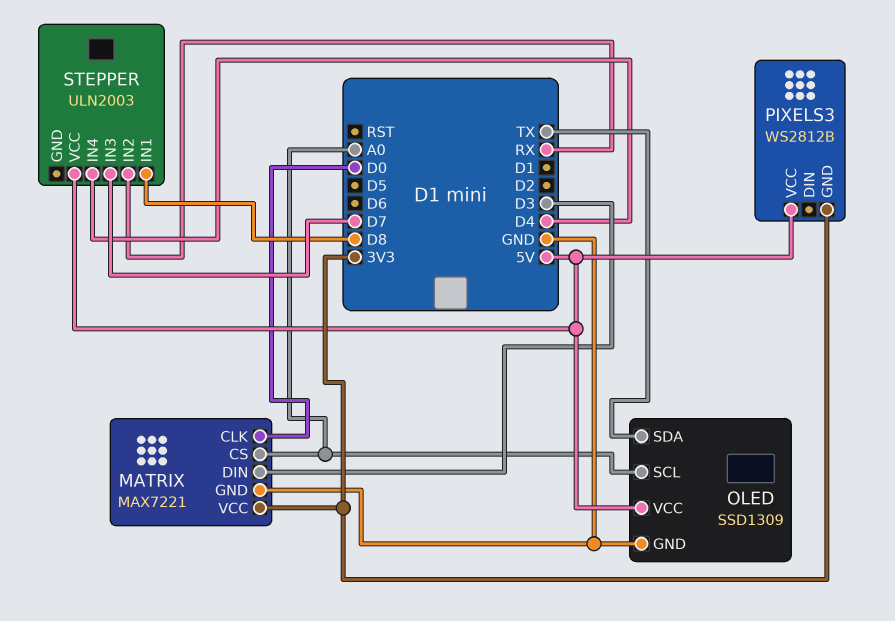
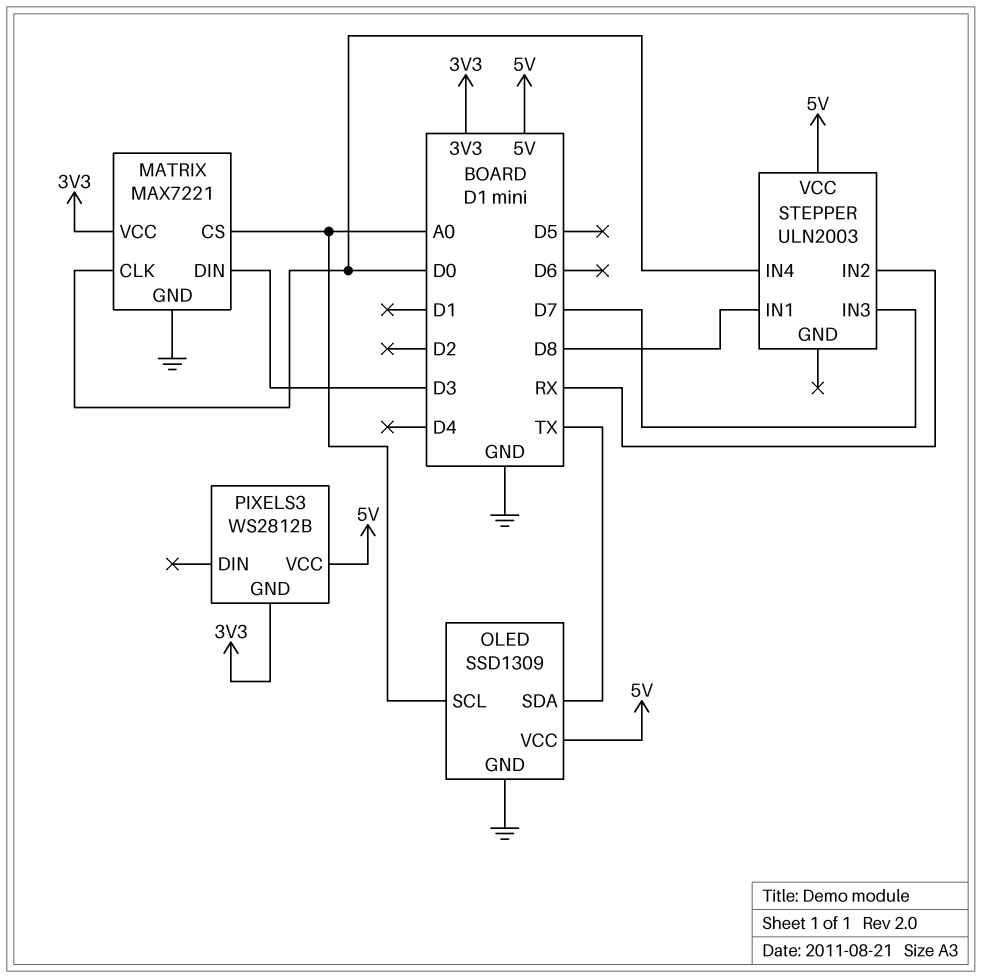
STEPPER pin IN4: D4 -> D0

